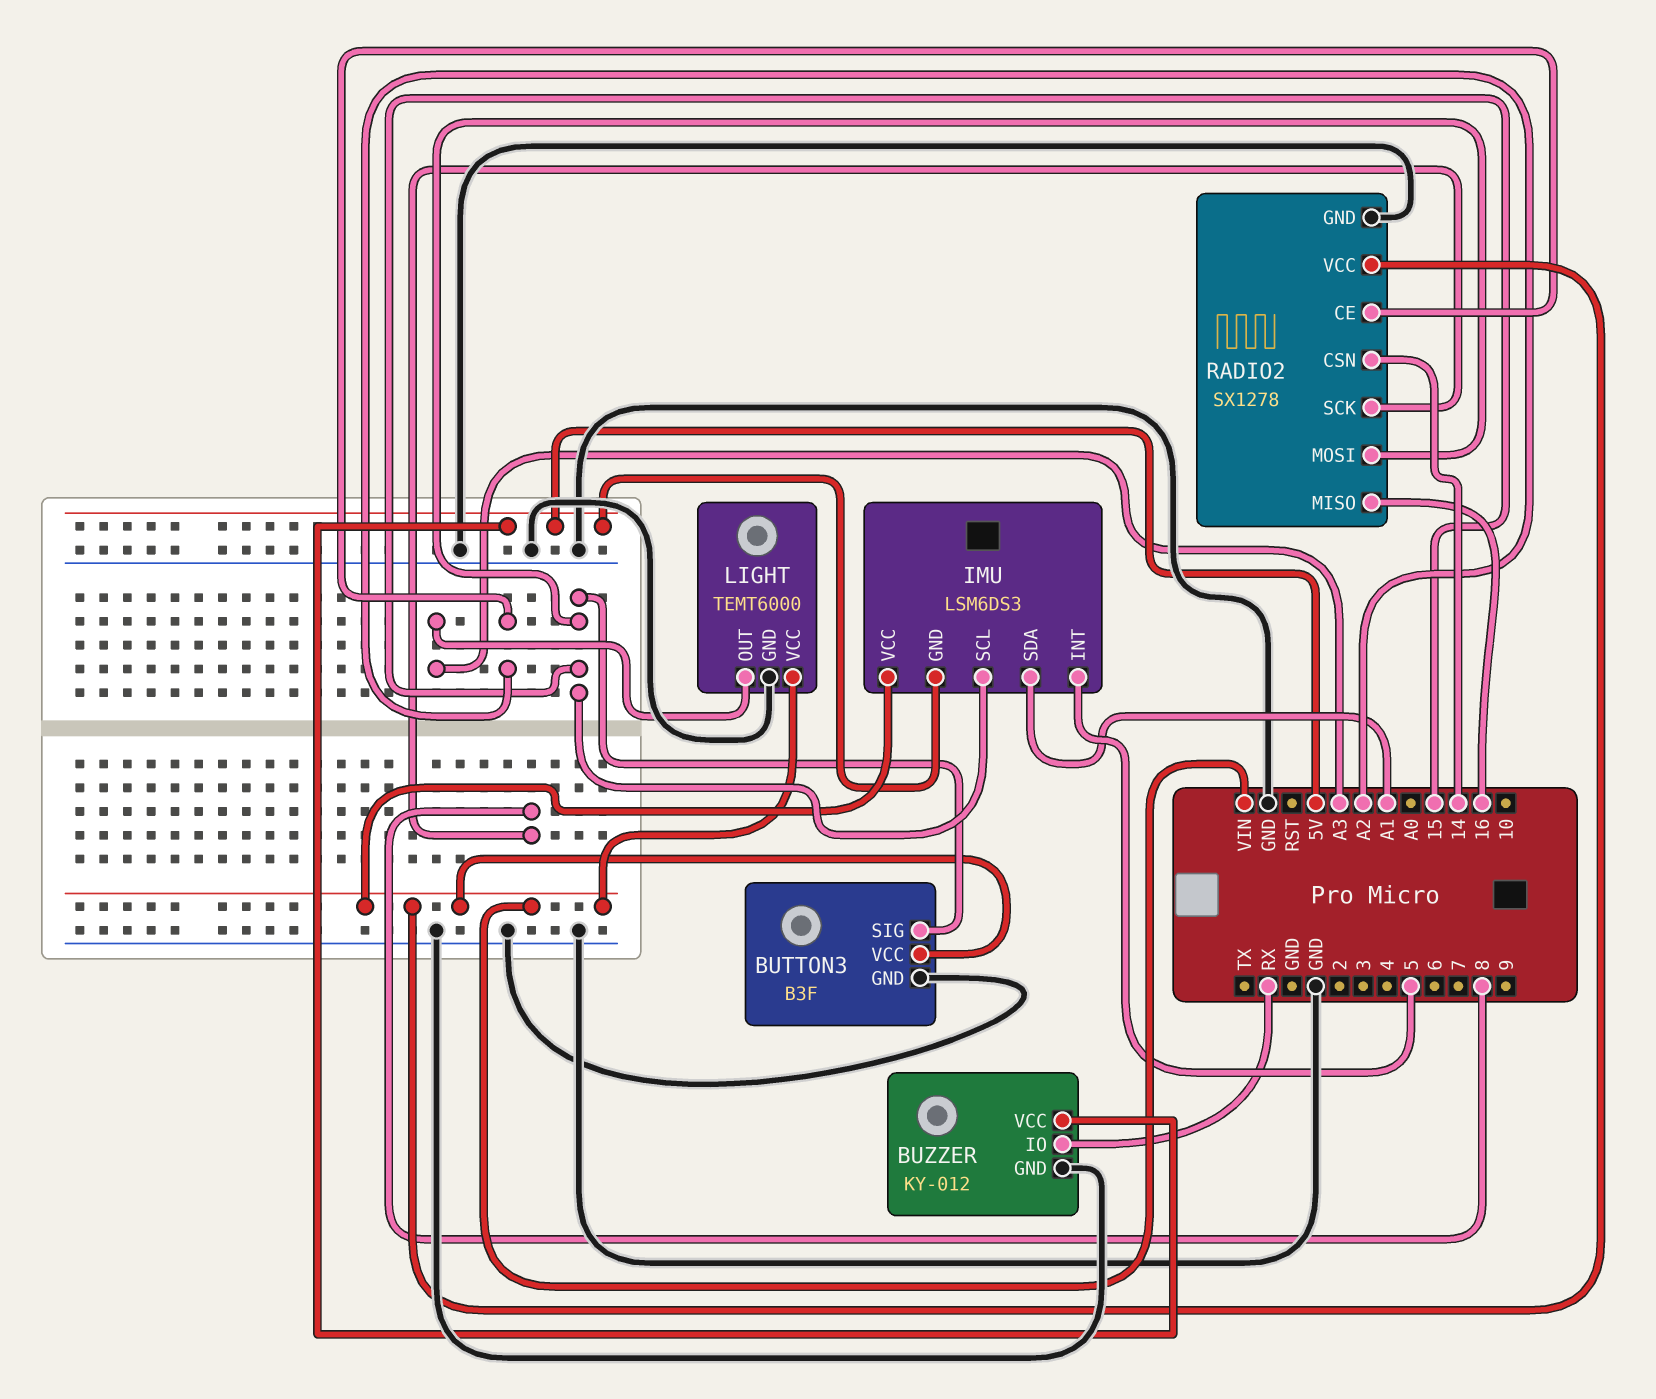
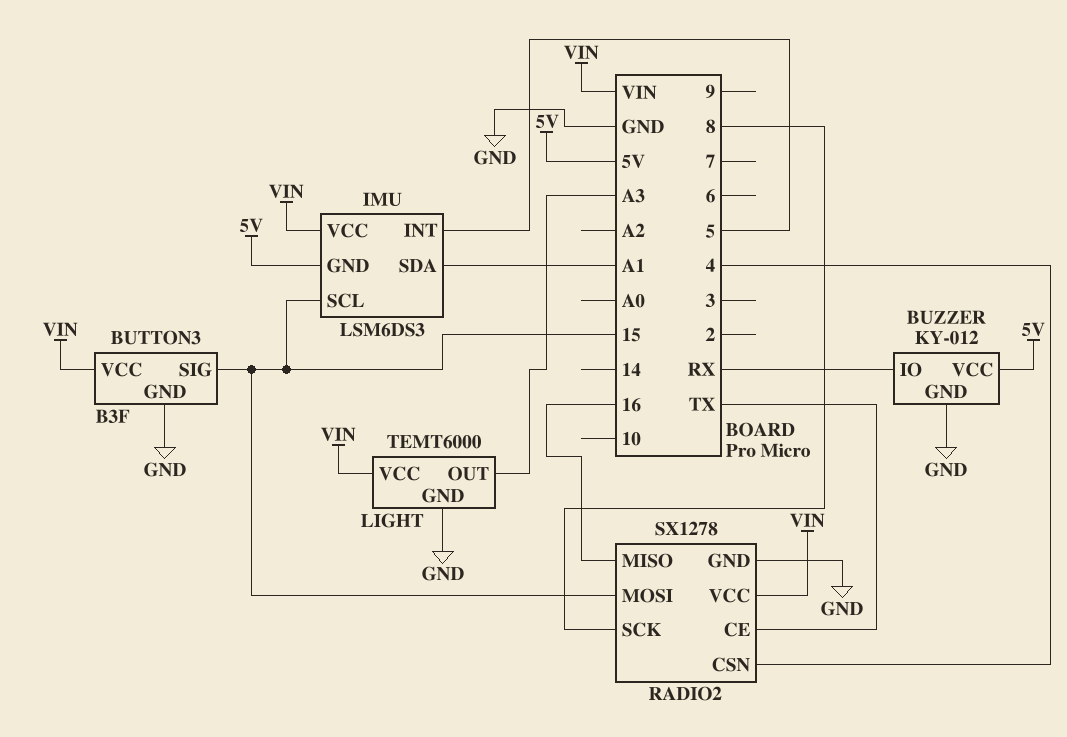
RADIO2 pin CE: A2 -> TX
RADIO2 pin CSN: 14 -> 4

